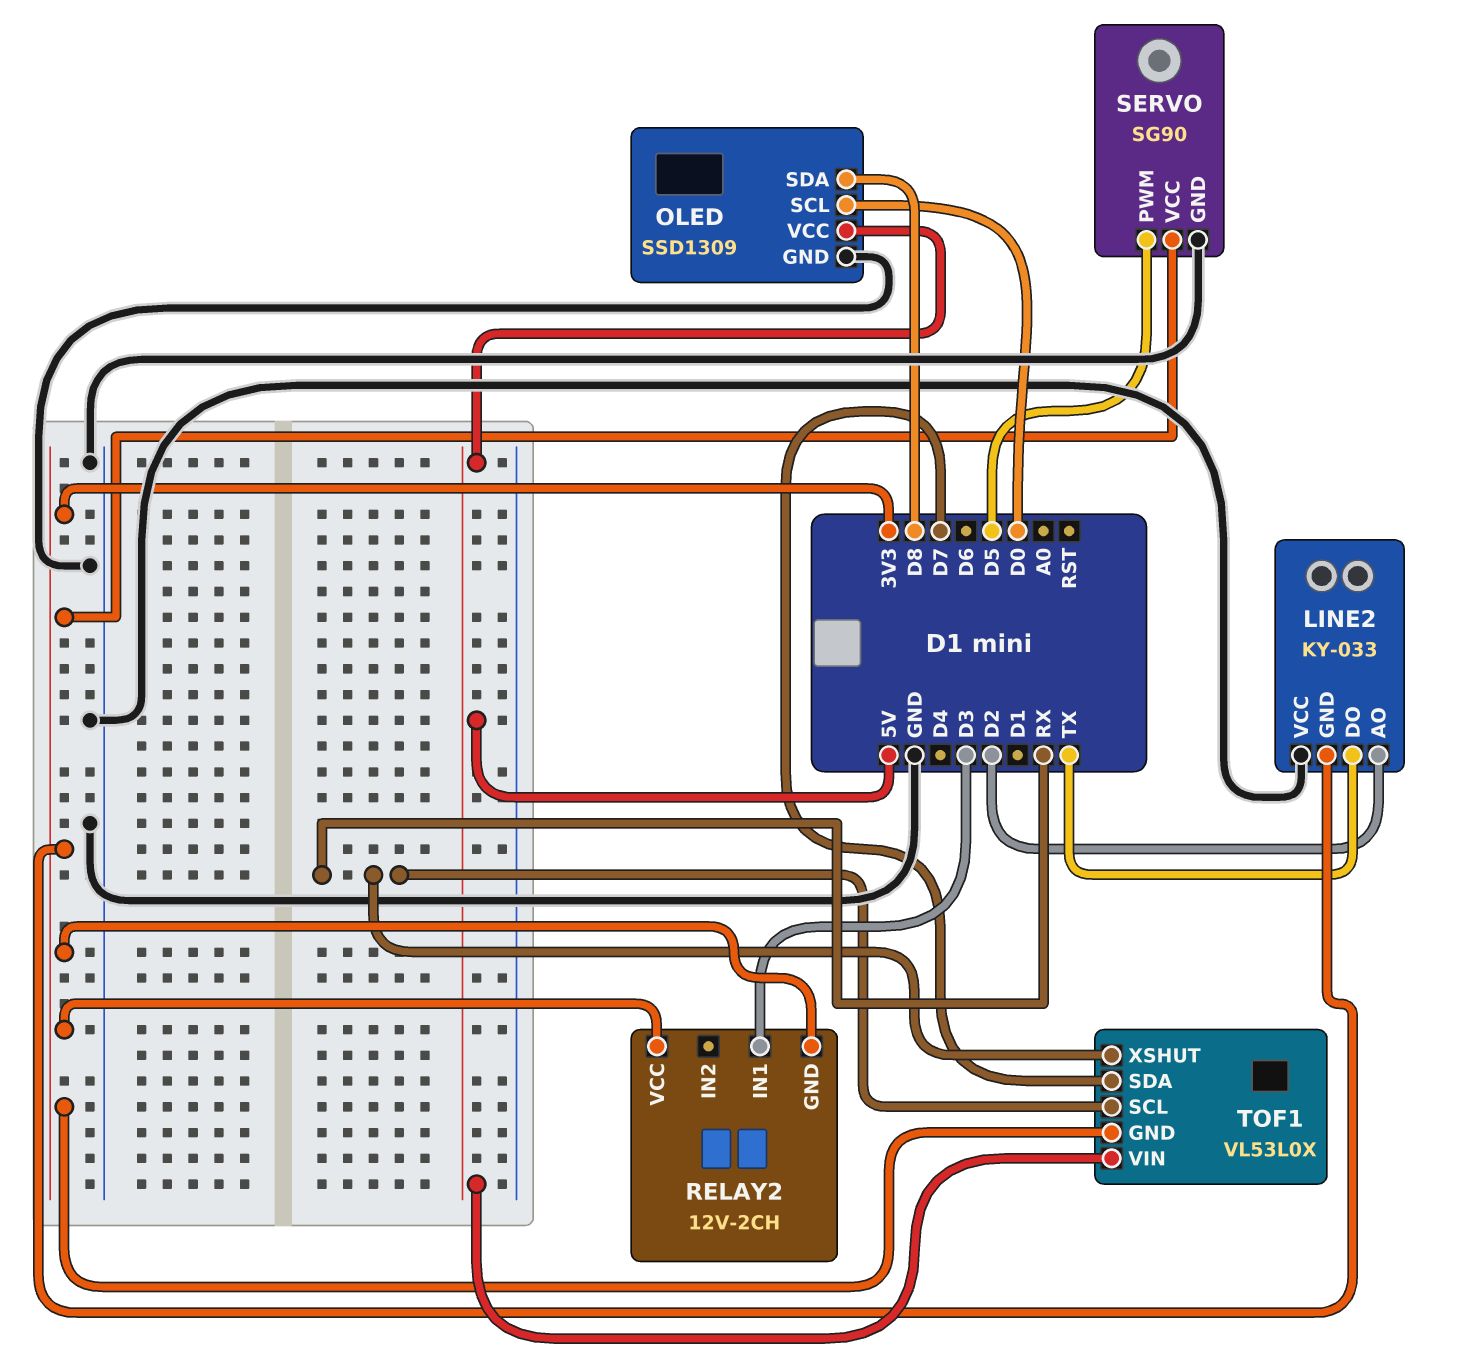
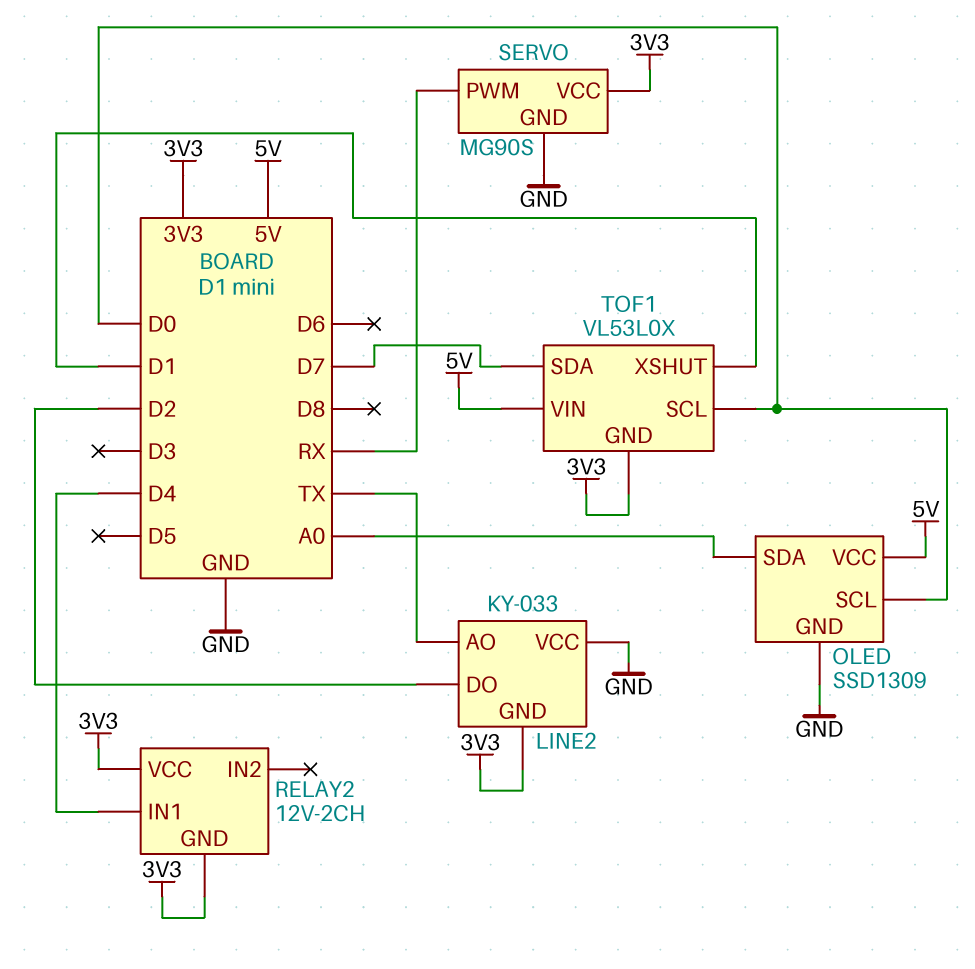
LINE2 pin AO: D2 -> TX
LINE2 pin DO: TX -> D2
OLED pin SDA: D8 -> A0
RELAY2 pin IN1: D3 -> D4
SERVO: SG90 -> MG90S
SERVO pin PWM: D5 -> RX
TOF1 pin SCL: RX -> D0
TOF1 pin XSHUT: RX -> D1

